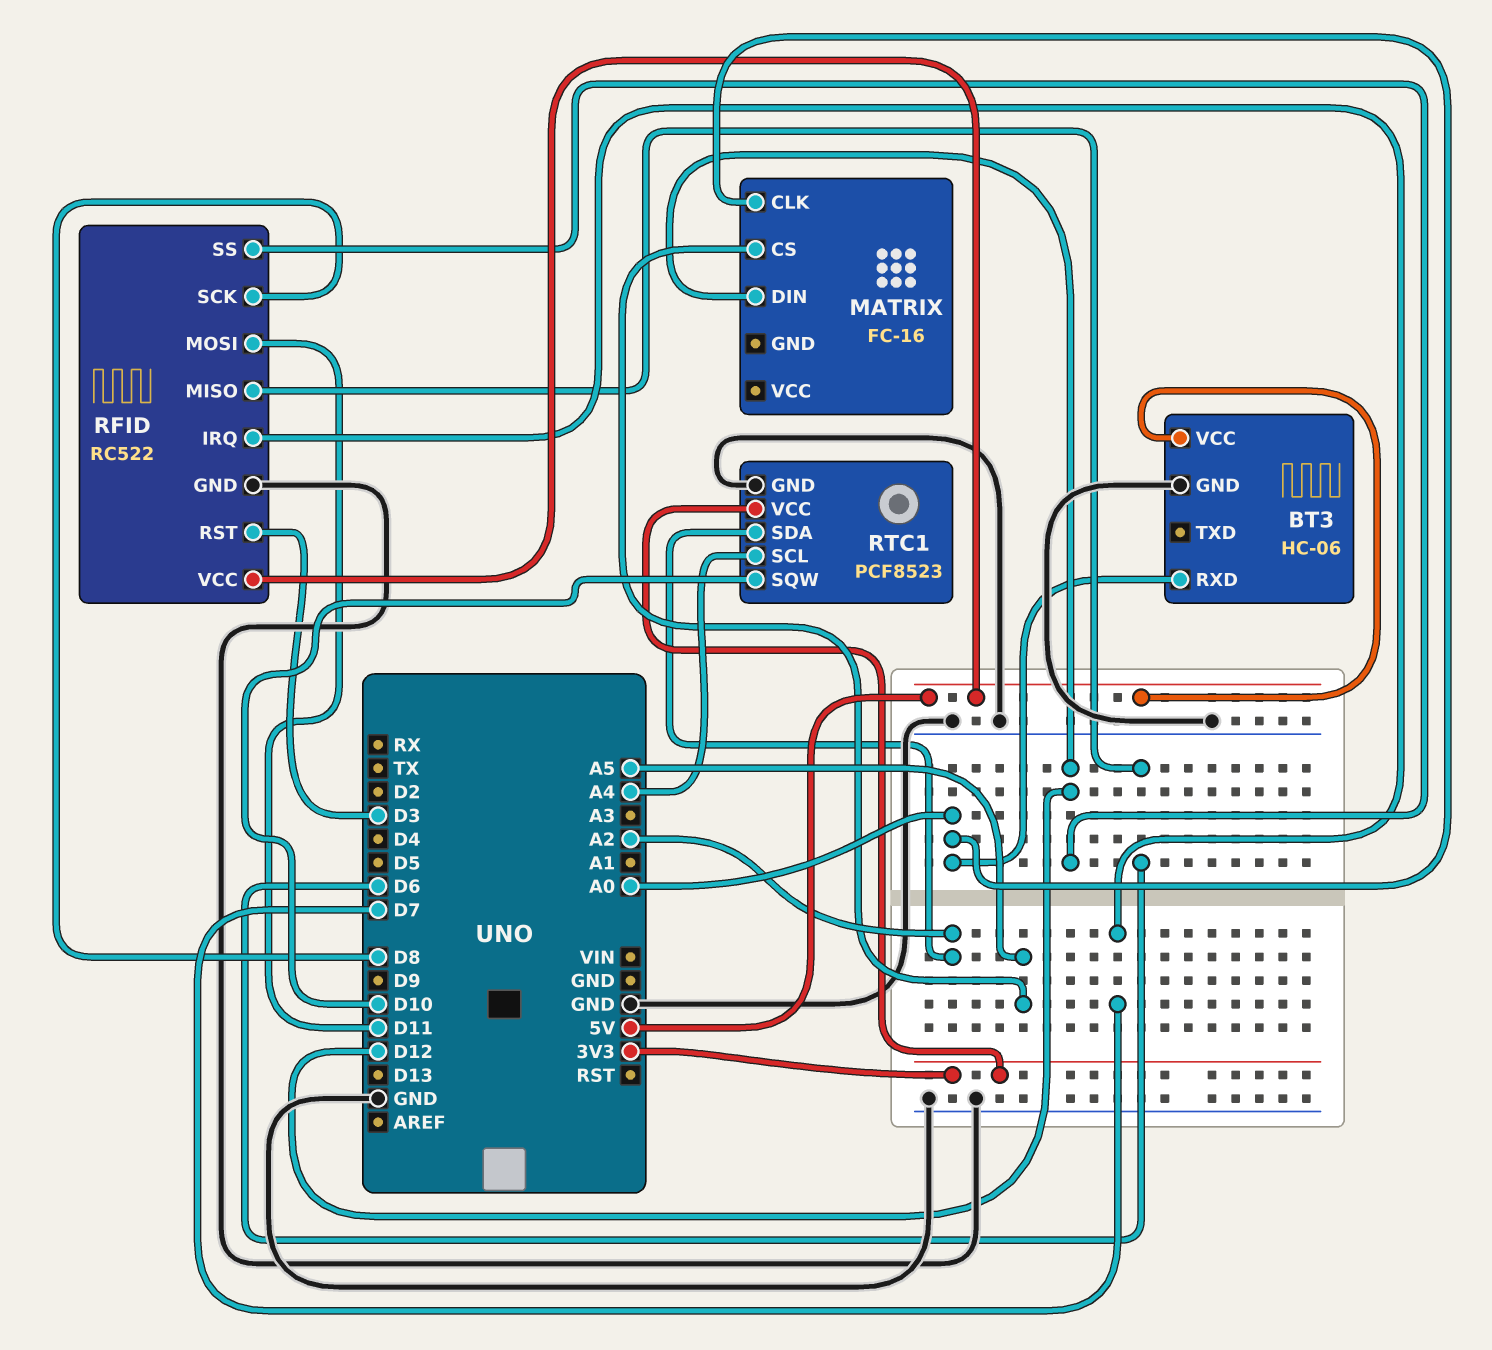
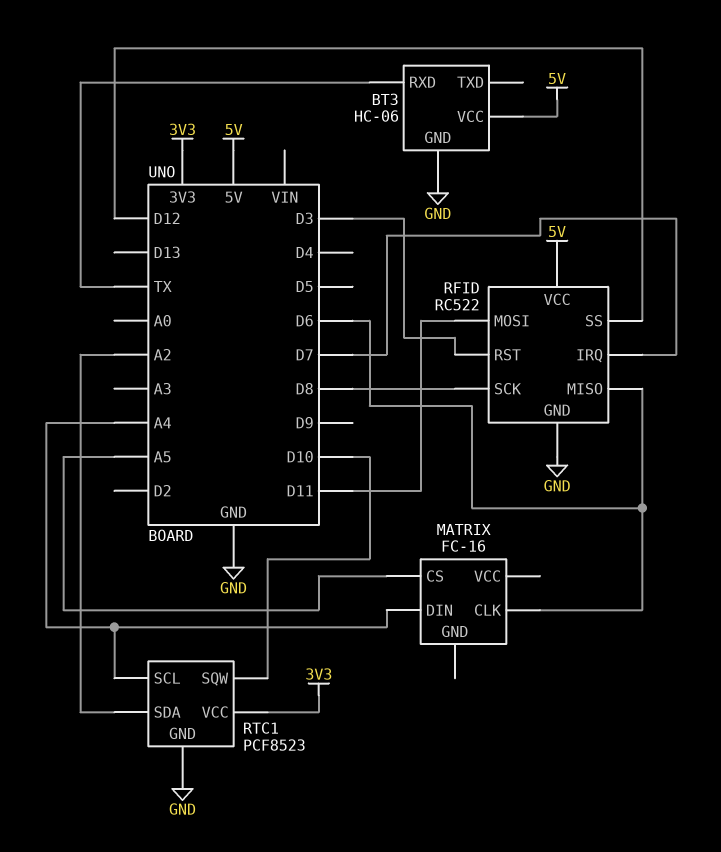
BT3 pin RXD: A0 -> TX
MATRIX pin CLK: A0 -> D6
MATRIX pin DIN: D12 -> A4

